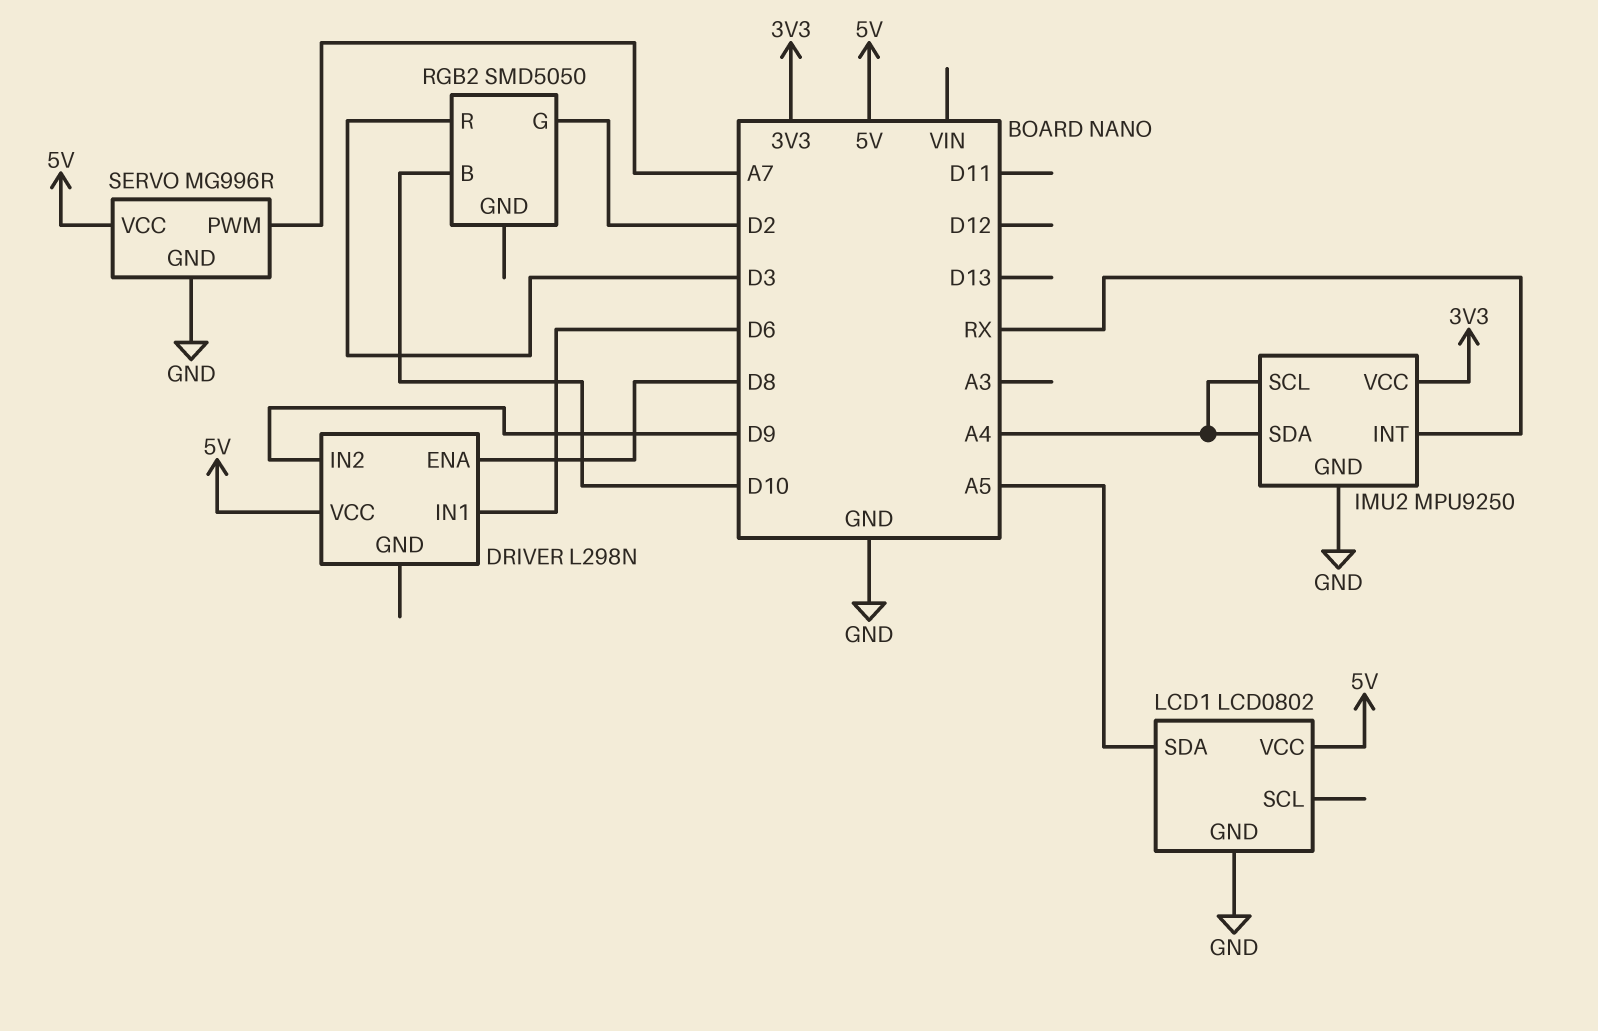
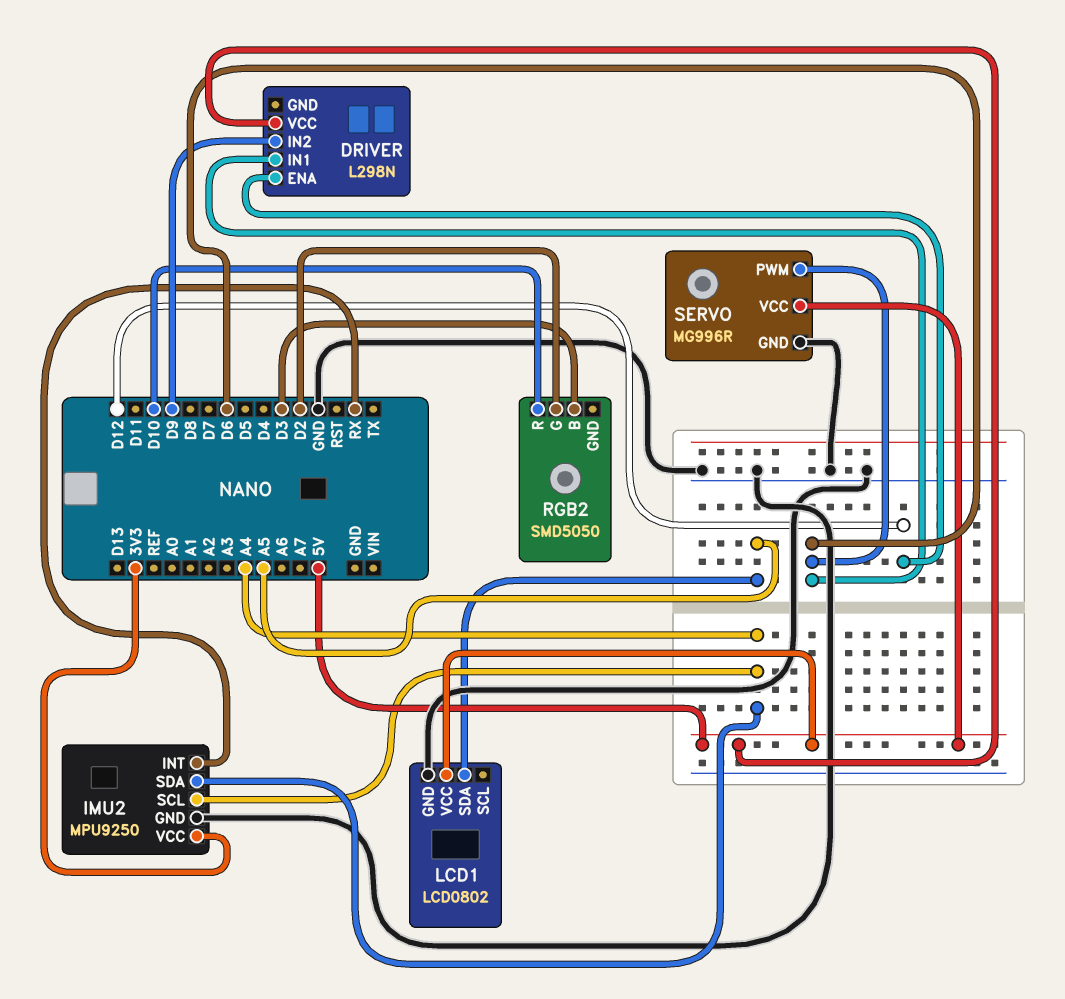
DRIVER pin ENA: D8 -> D12
RGB2 pin B: D10 -> D3
RGB2 pin R: D3 -> D10
SERVO pin PWM: A7 -> D6

